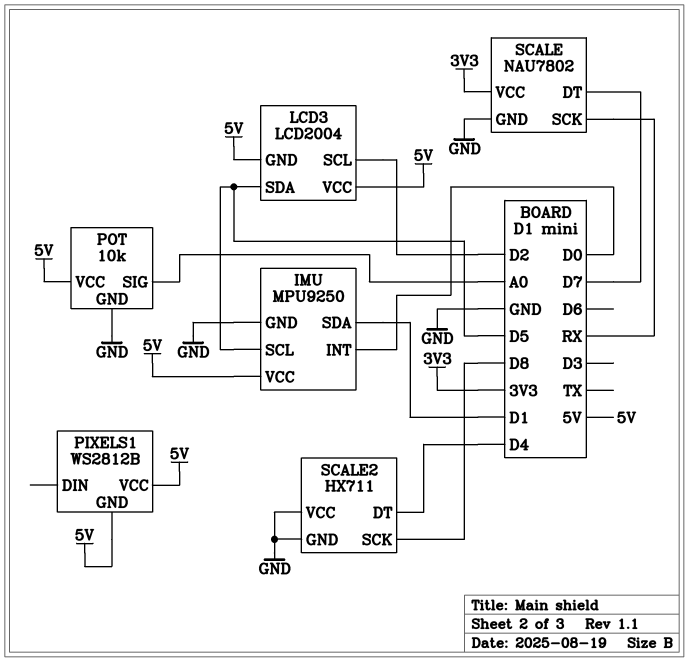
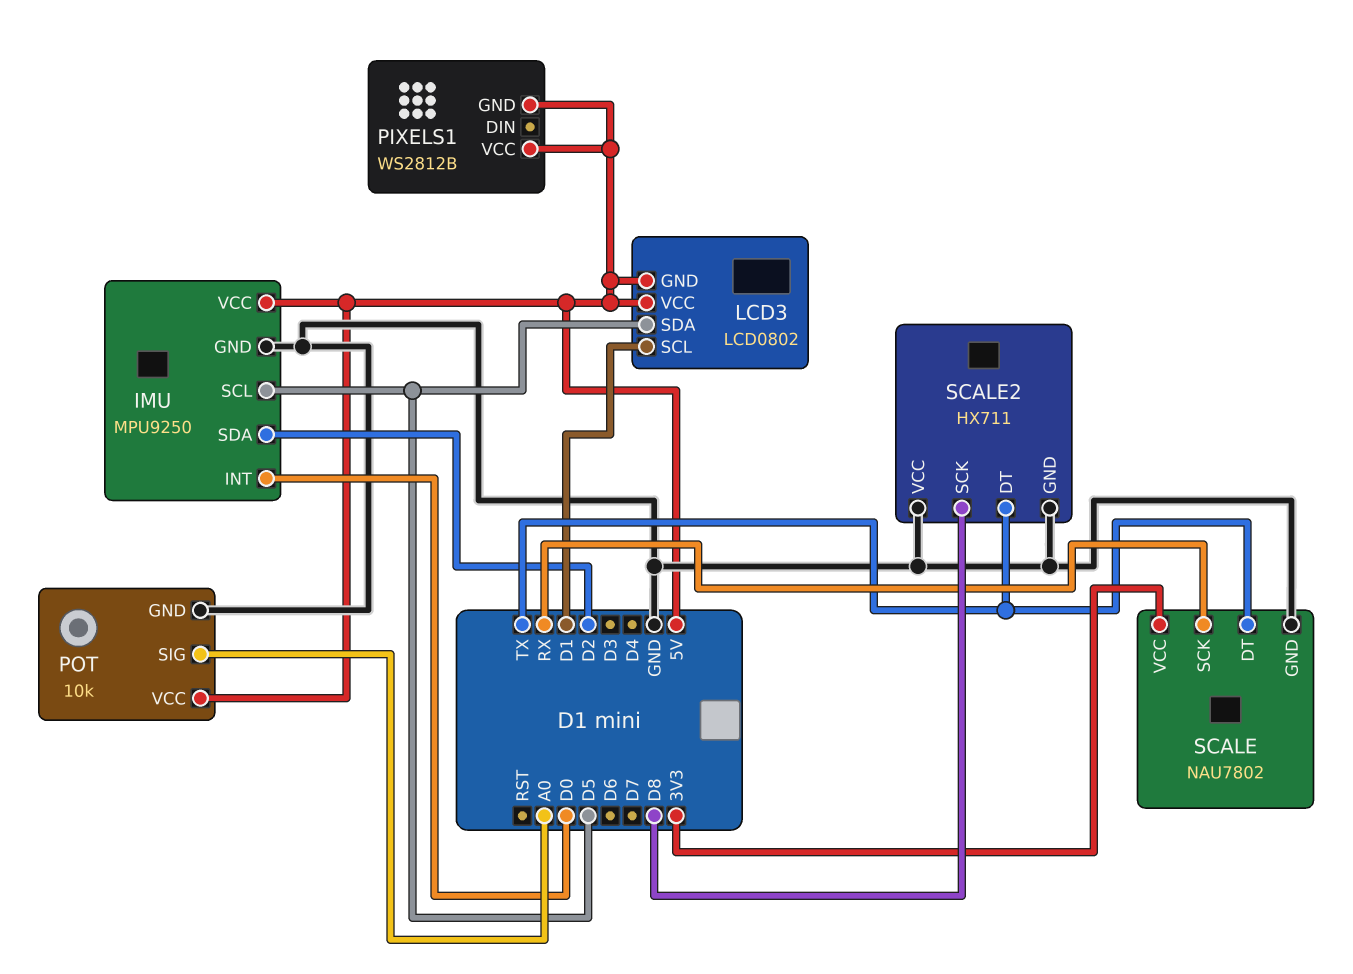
IMU pin SDA: D1 -> D2
LCD3: LCD2004 -> LCD0802
LCD3 pin SCL: D2 -> D1
SCALE pin DT: D7 -> TX
SCALE2 pin DT: D4 -> TX

